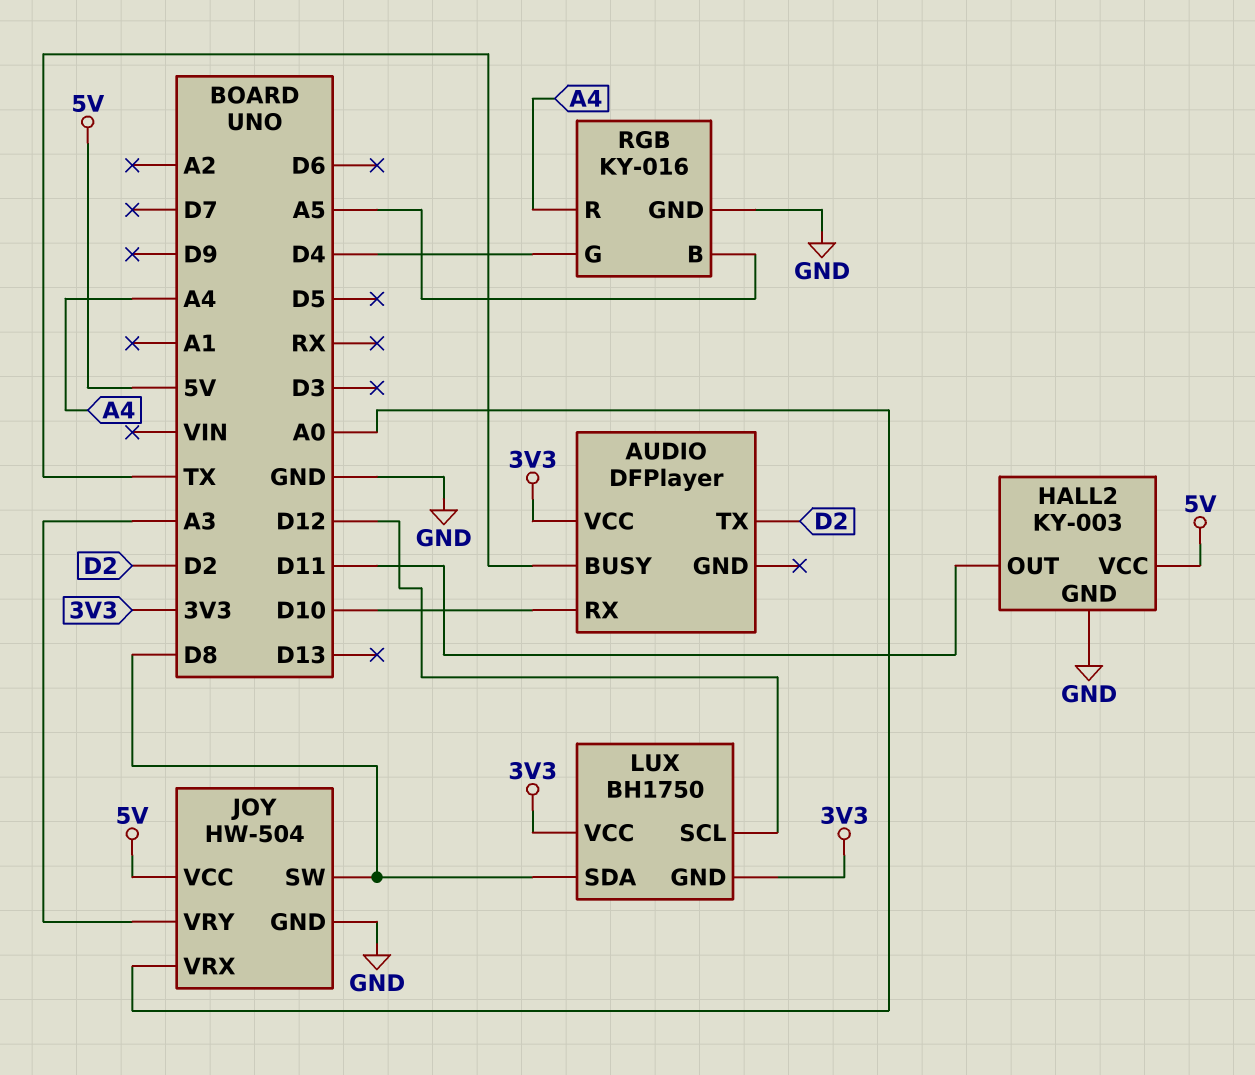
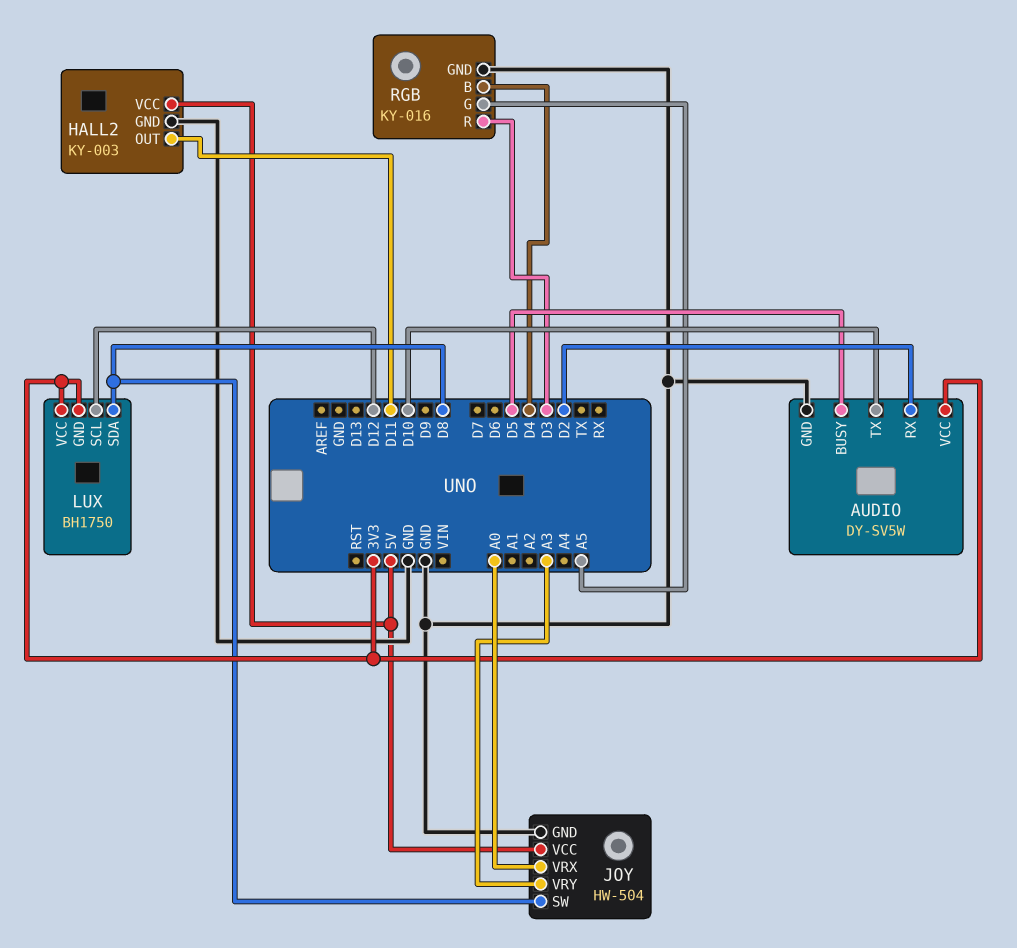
AUDIO: DFPlayer -> DY-SV5W
AUDIO pin BUSY: TX -> D5
AUDIO pin GND: none -> GND
AUDIO pin RX: D10 -> D2
AUDIO pin TX: D2 -> D10
RGB pin B: A5 -> D4
RGB pin G: D4 -> A5
RGB pin R: A4 -> D3

